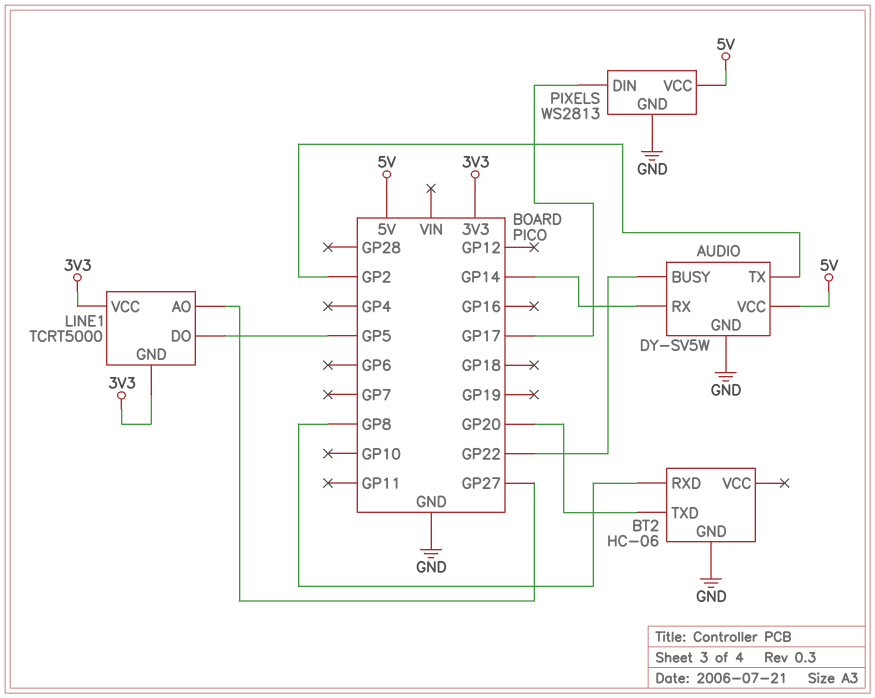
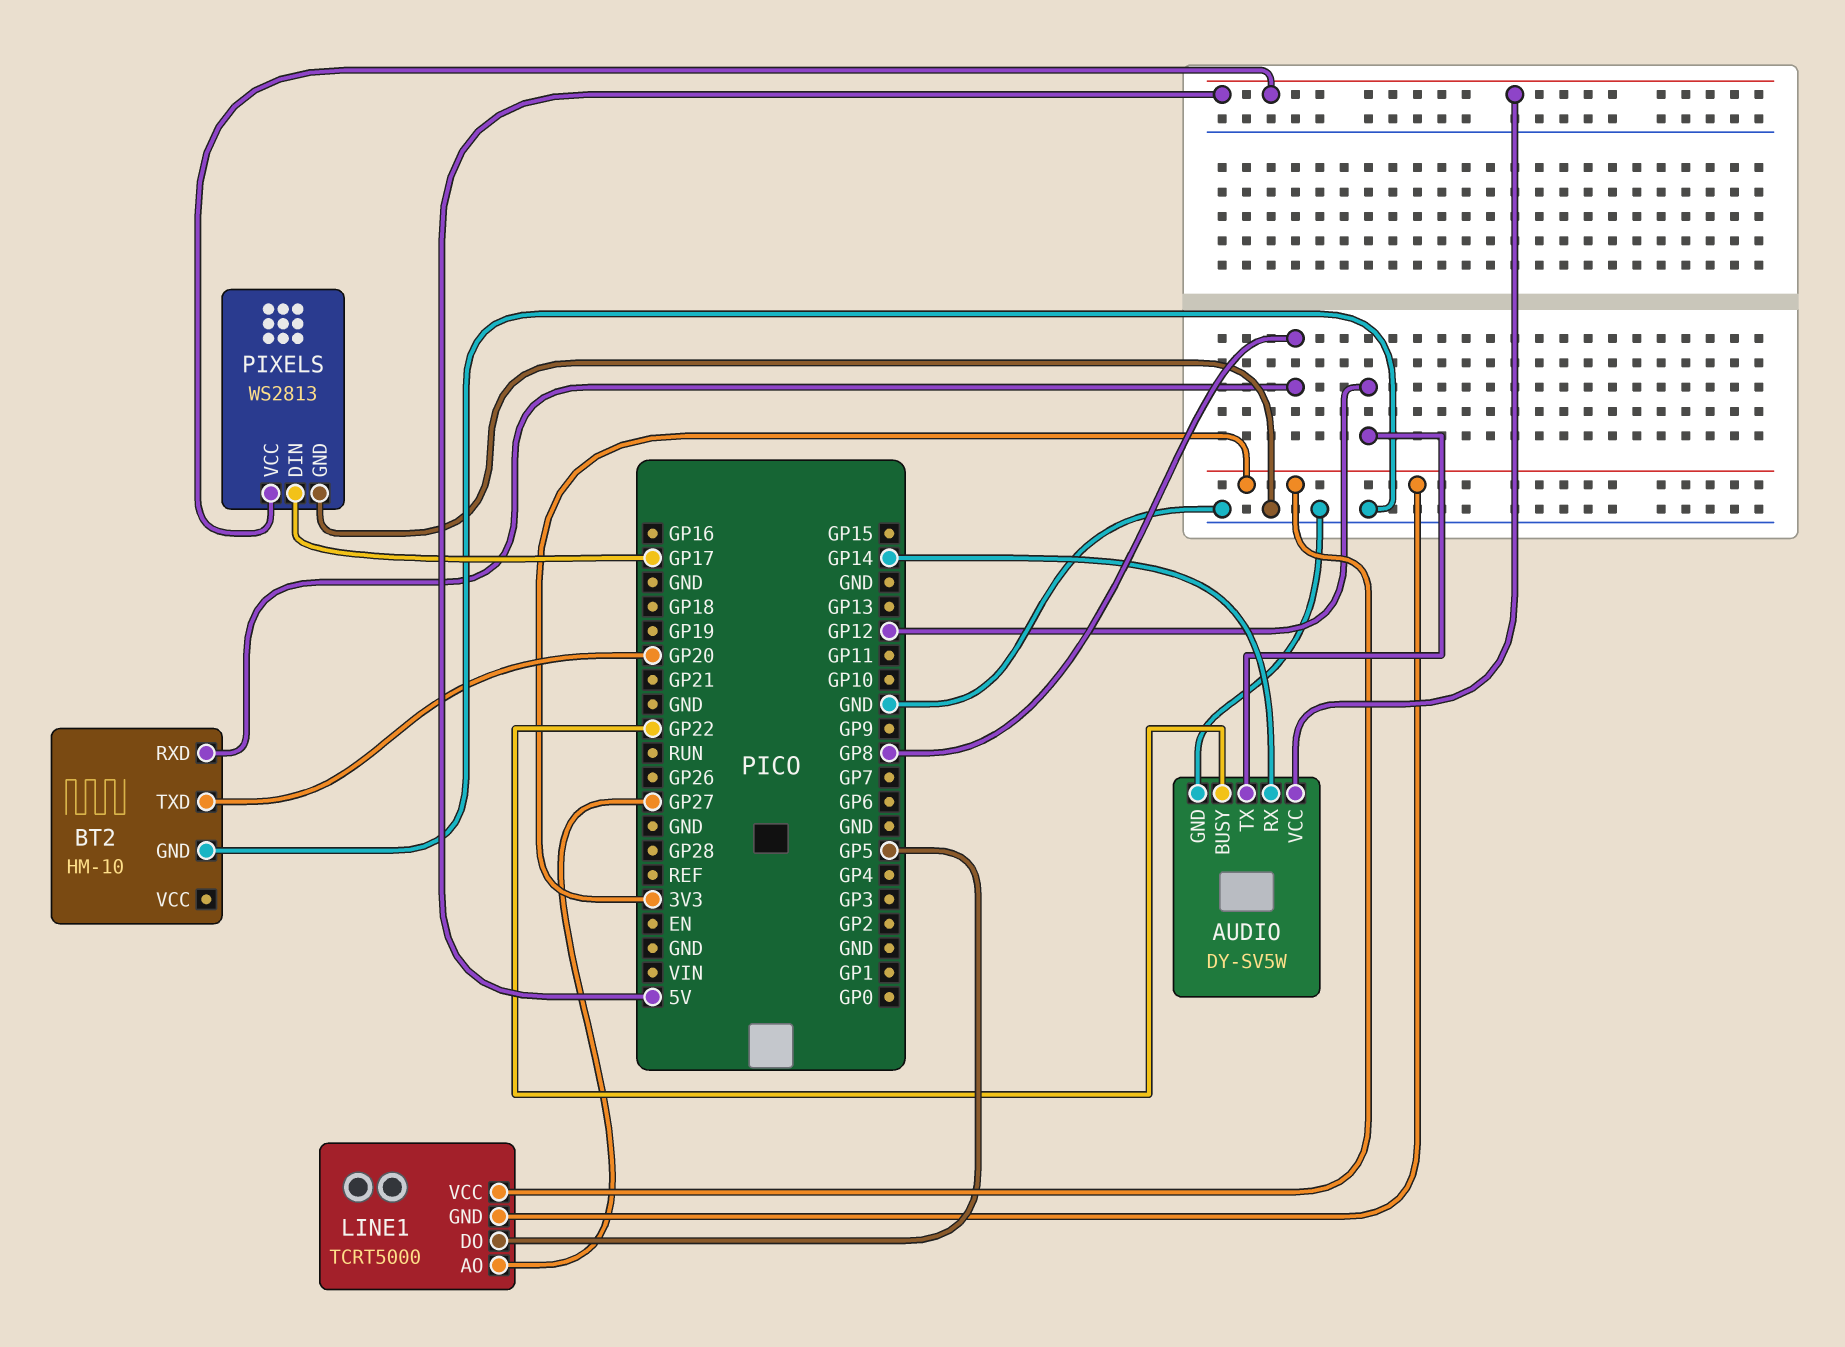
AUDIO pin TX: GP2 -> GP12
BT2: HC-06 -> HM-10

